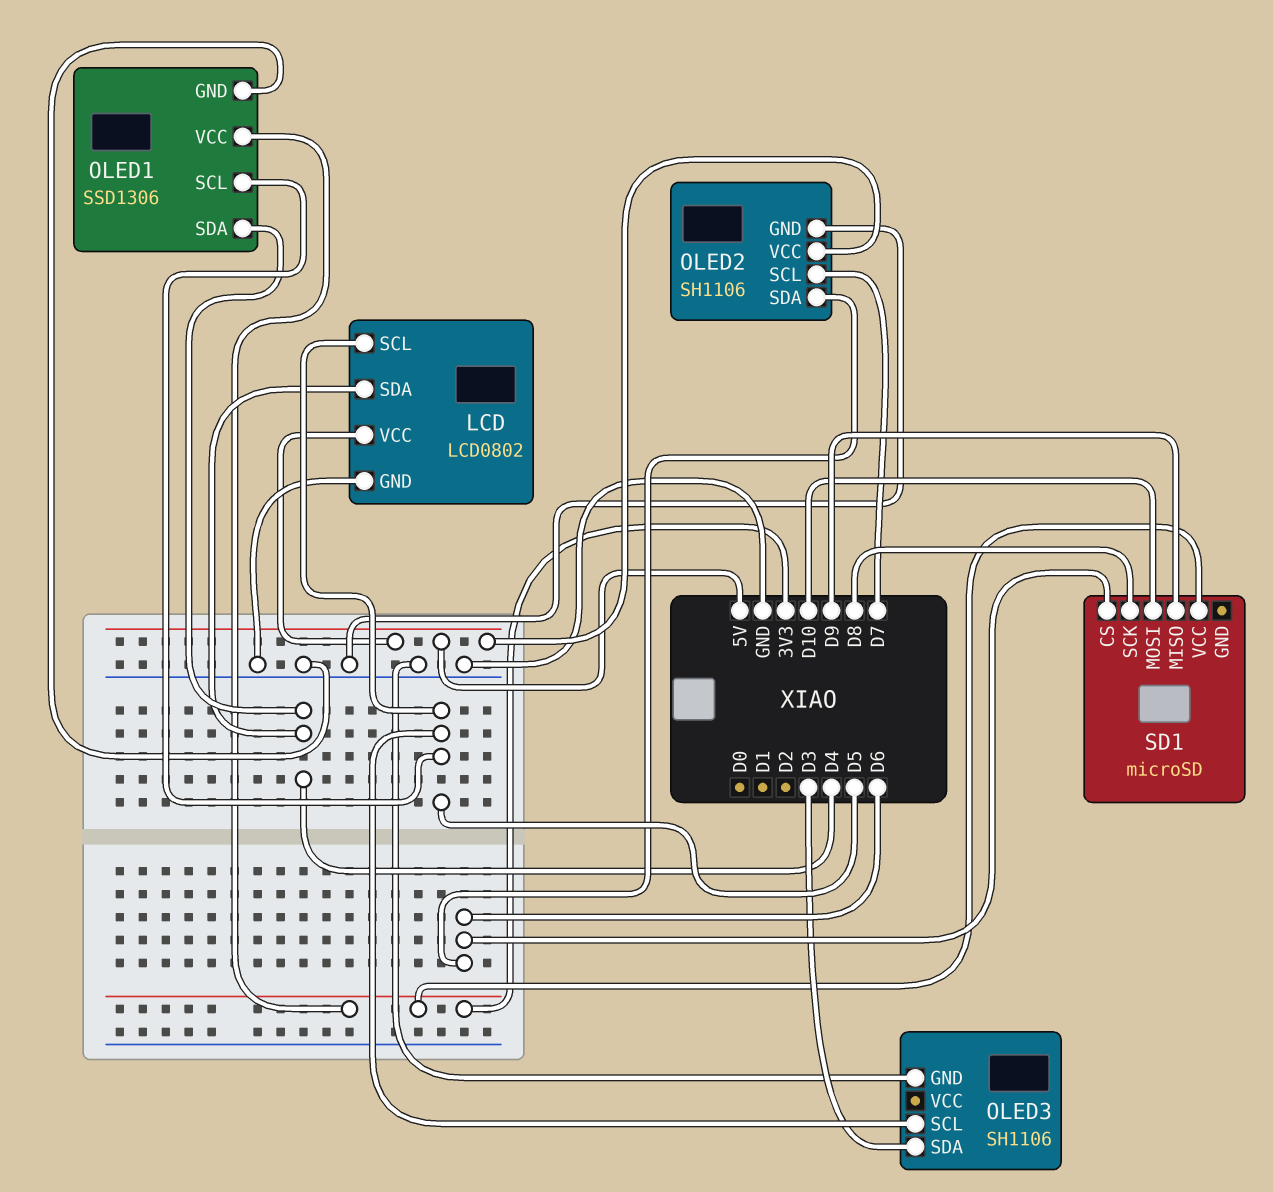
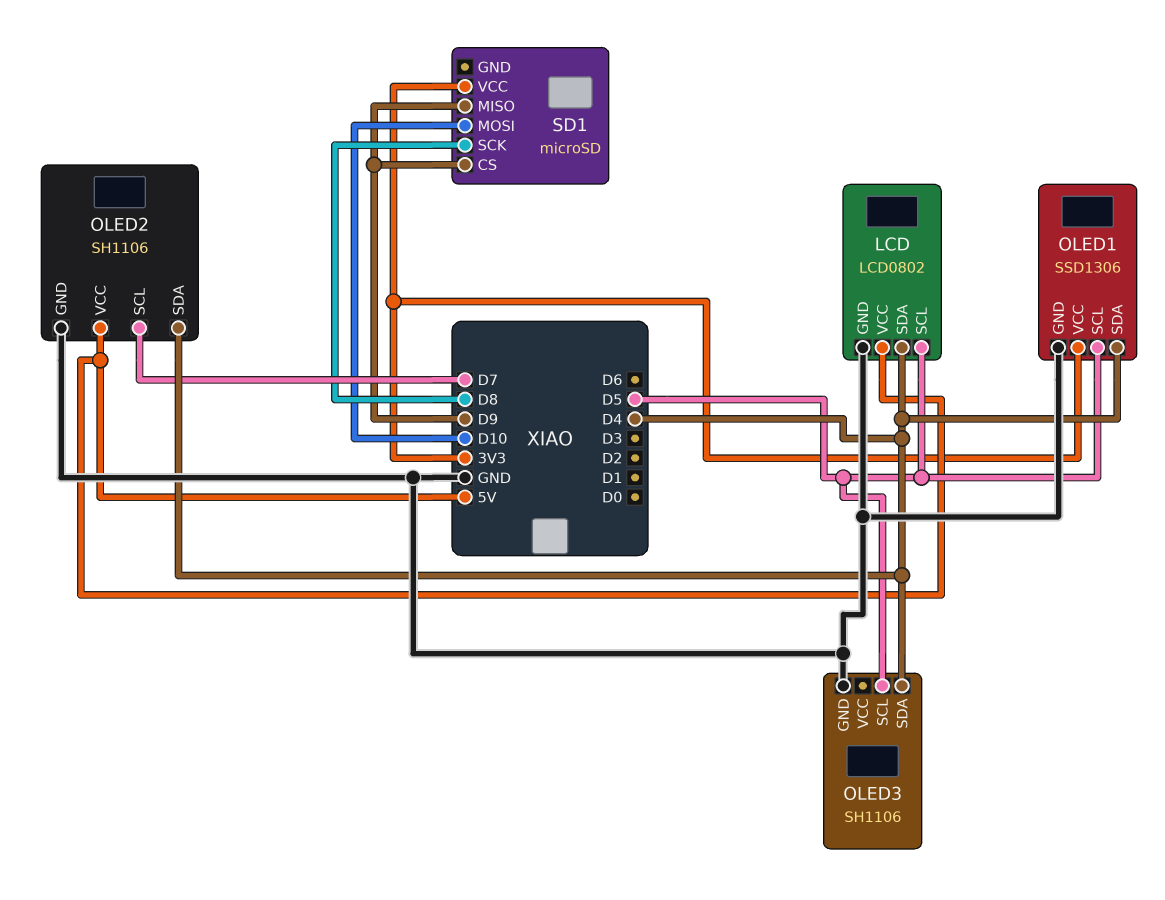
OLED2 pin SDA: D6 -> D4
OLED3 pin SDA: D3 -> D4
SD1 pin CS: D6 -> D9

